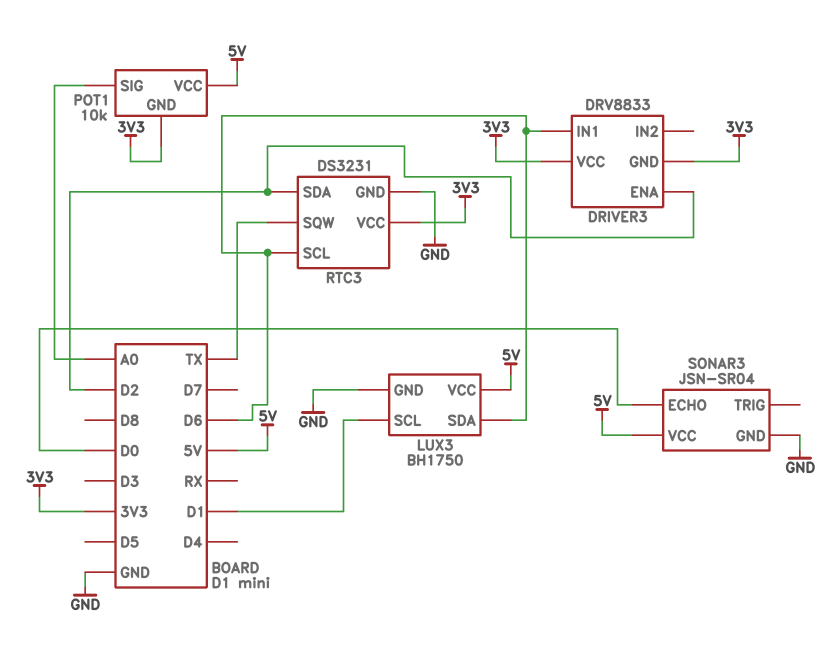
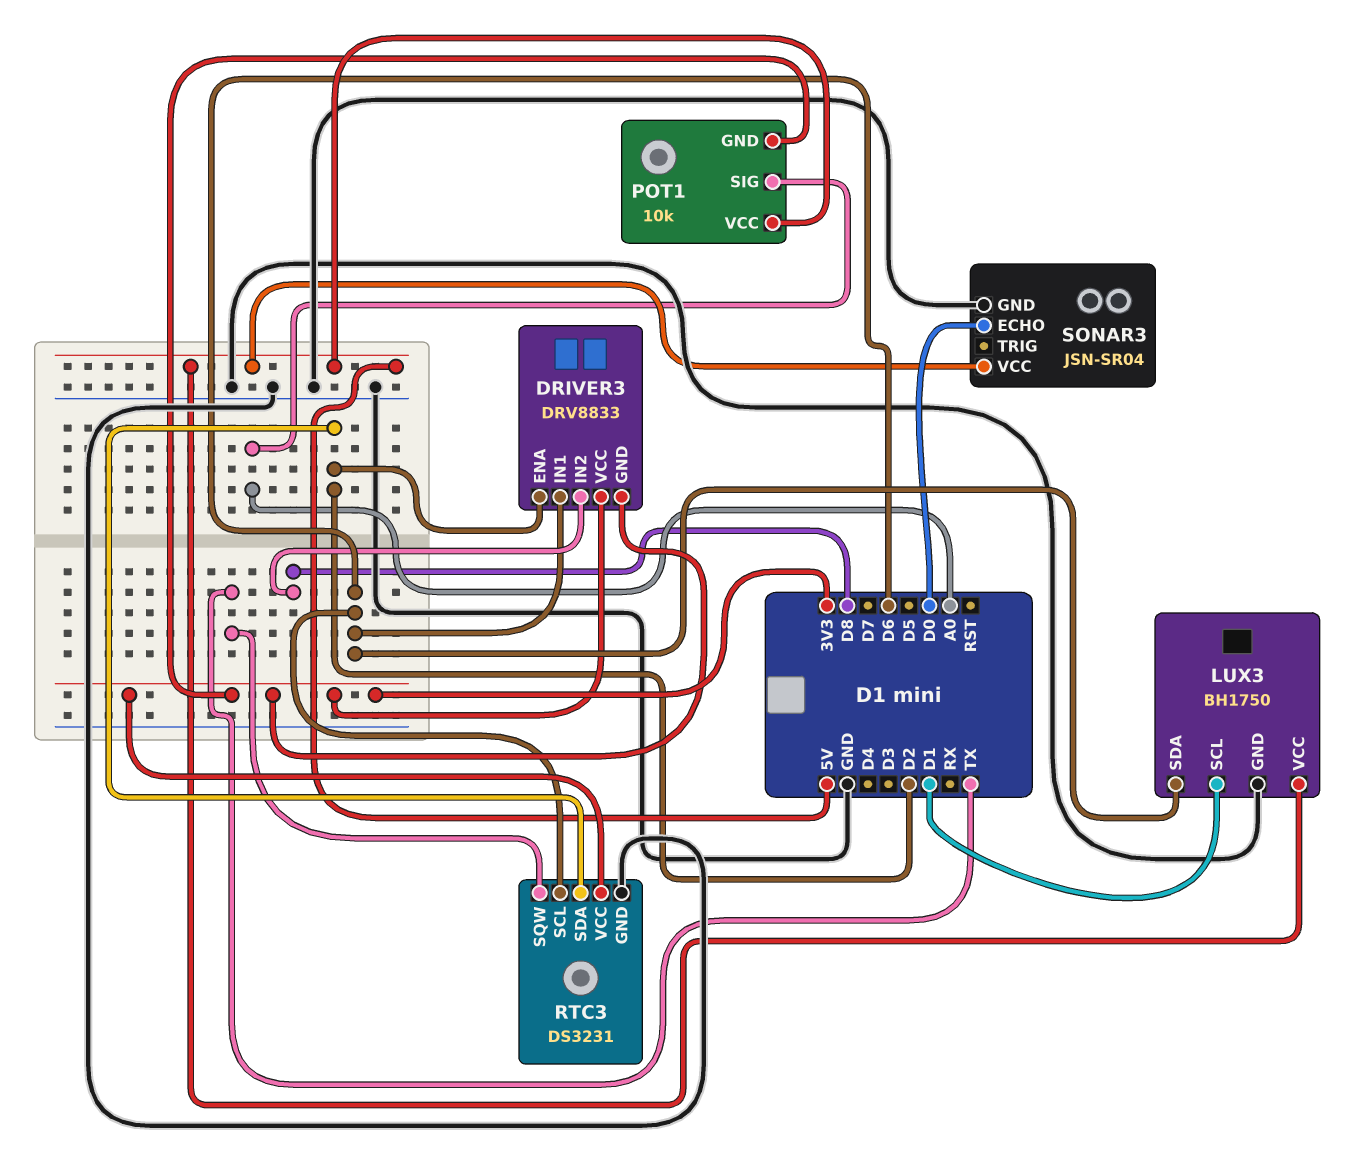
DRIVER3 pin IN2: none -> D8

